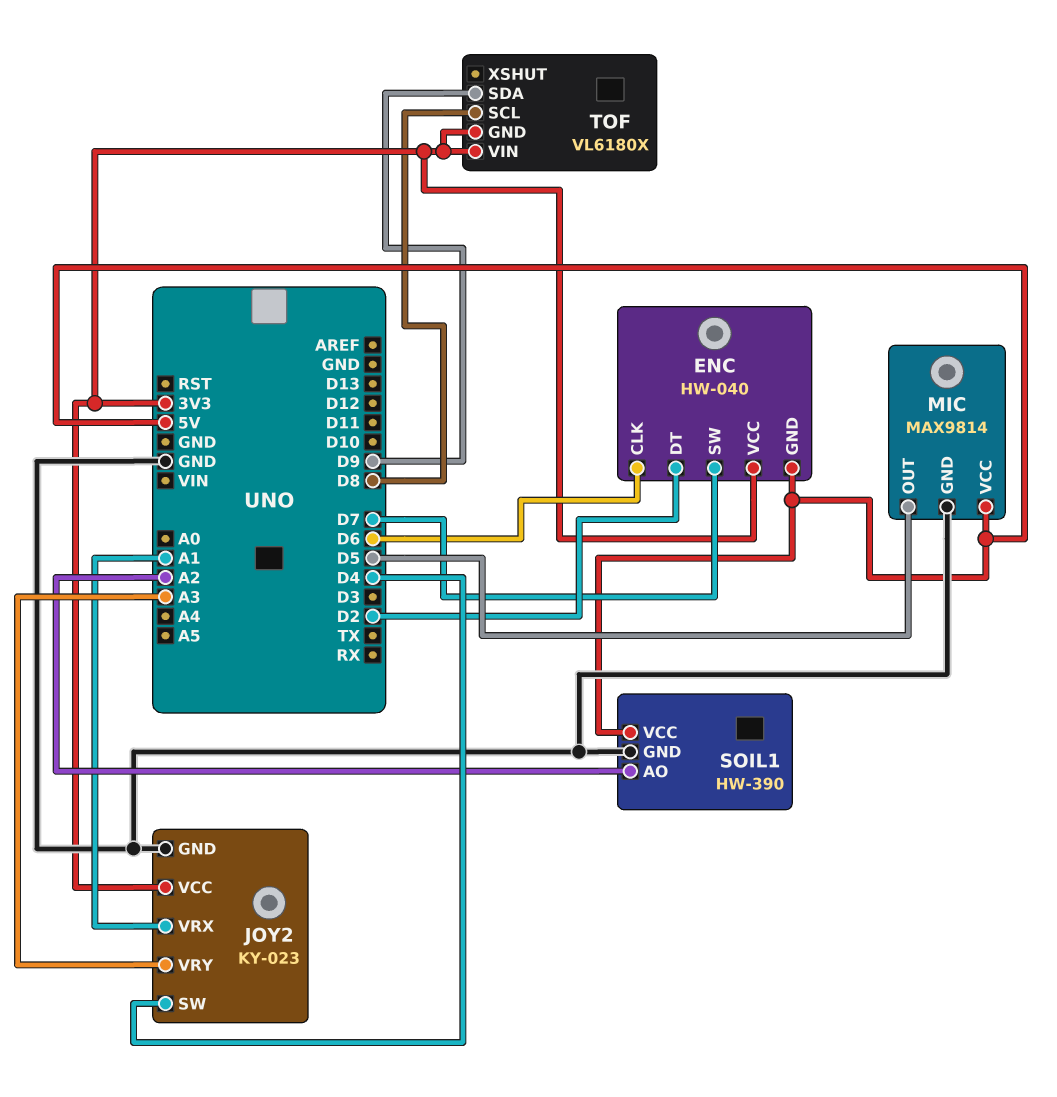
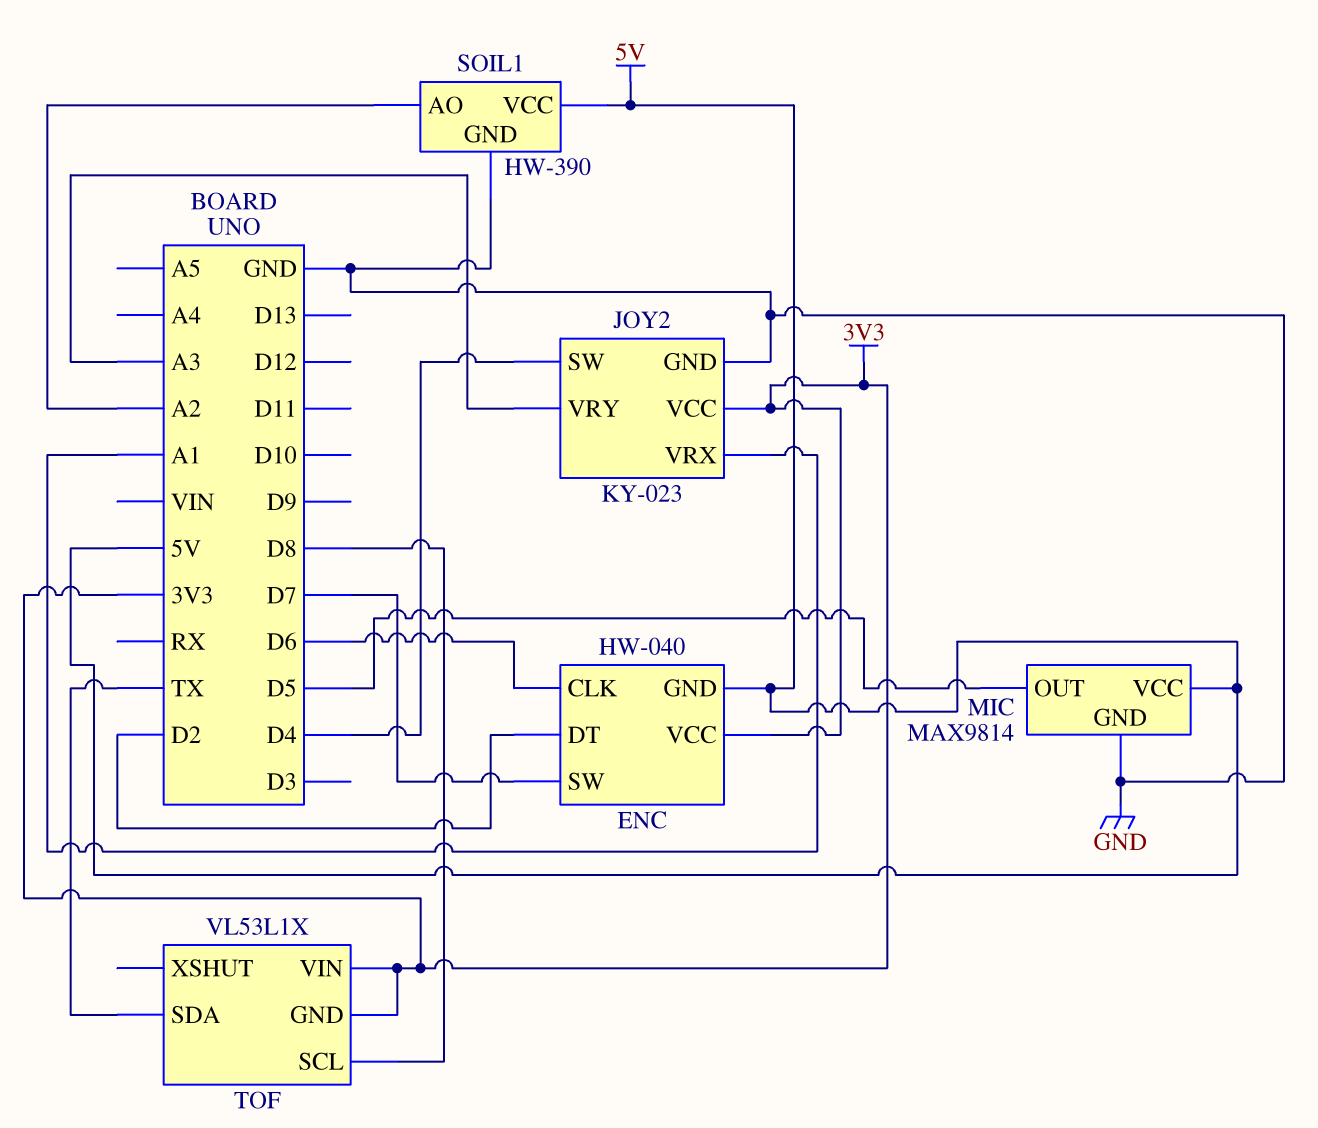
TOF: VL6180X -> VL53L1X
TOF pin SDA: D9 -> TX

